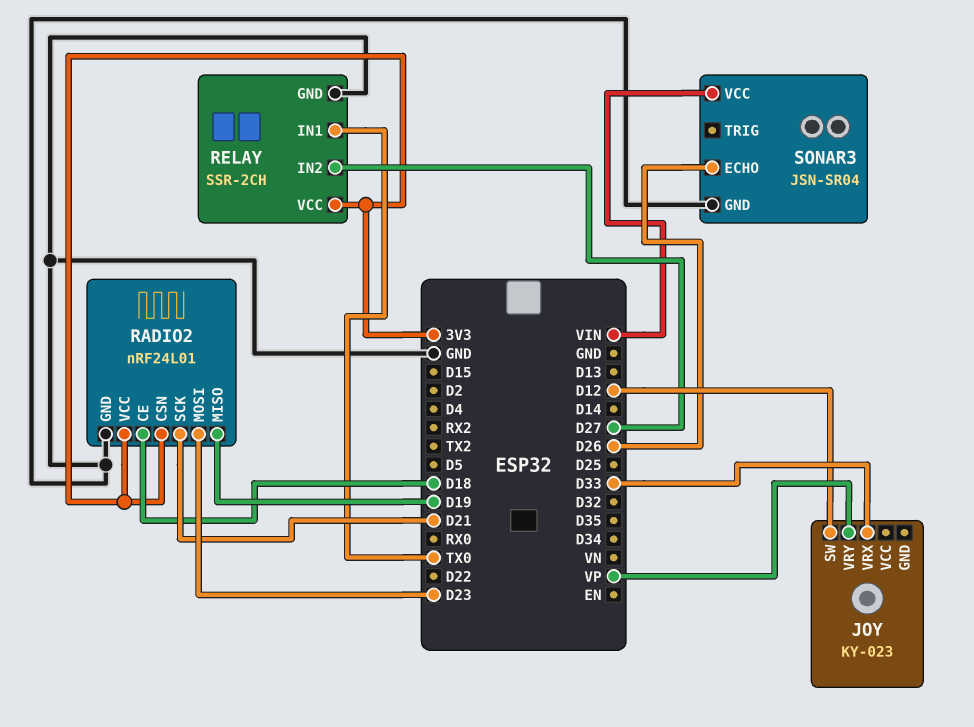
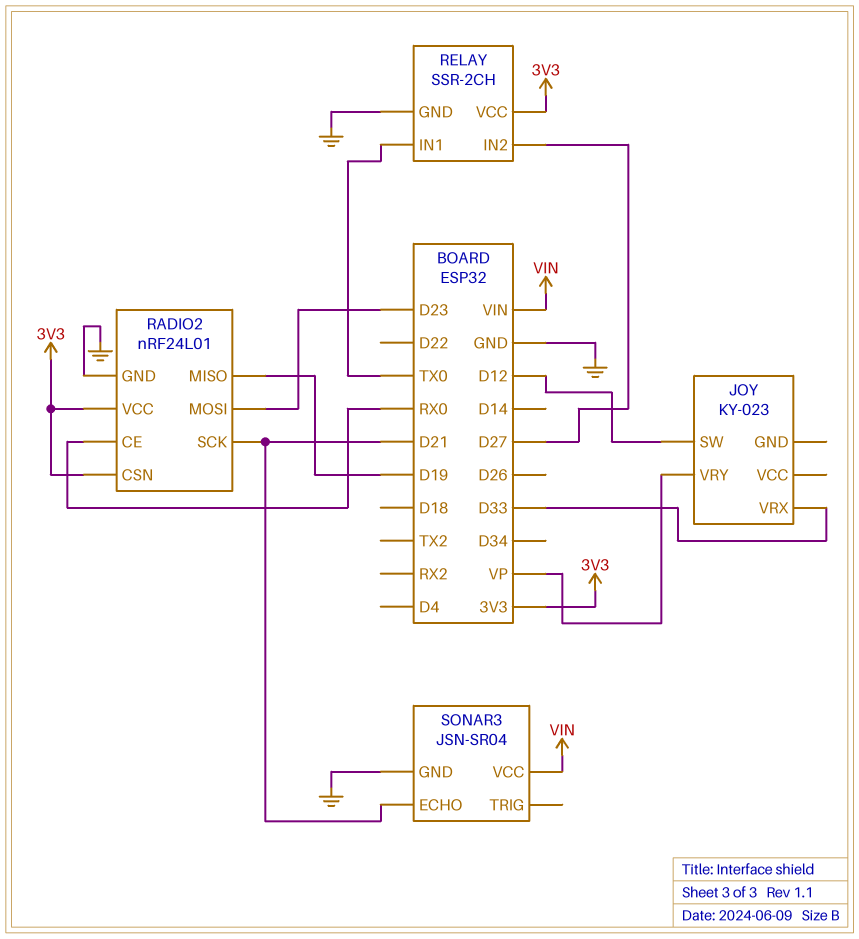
RADIO2 pin CE: D18 -> RX0
SONAR3 pin ECHO: D26 -> D21

